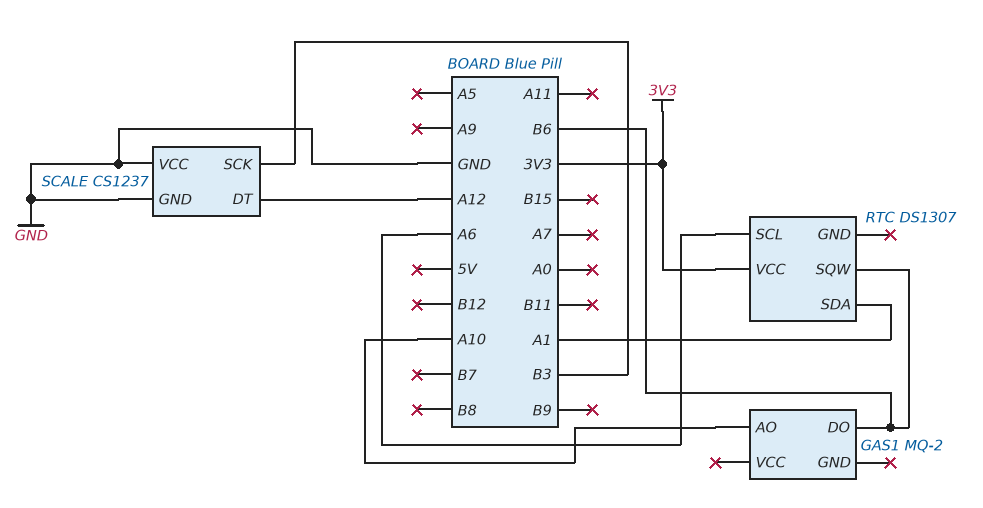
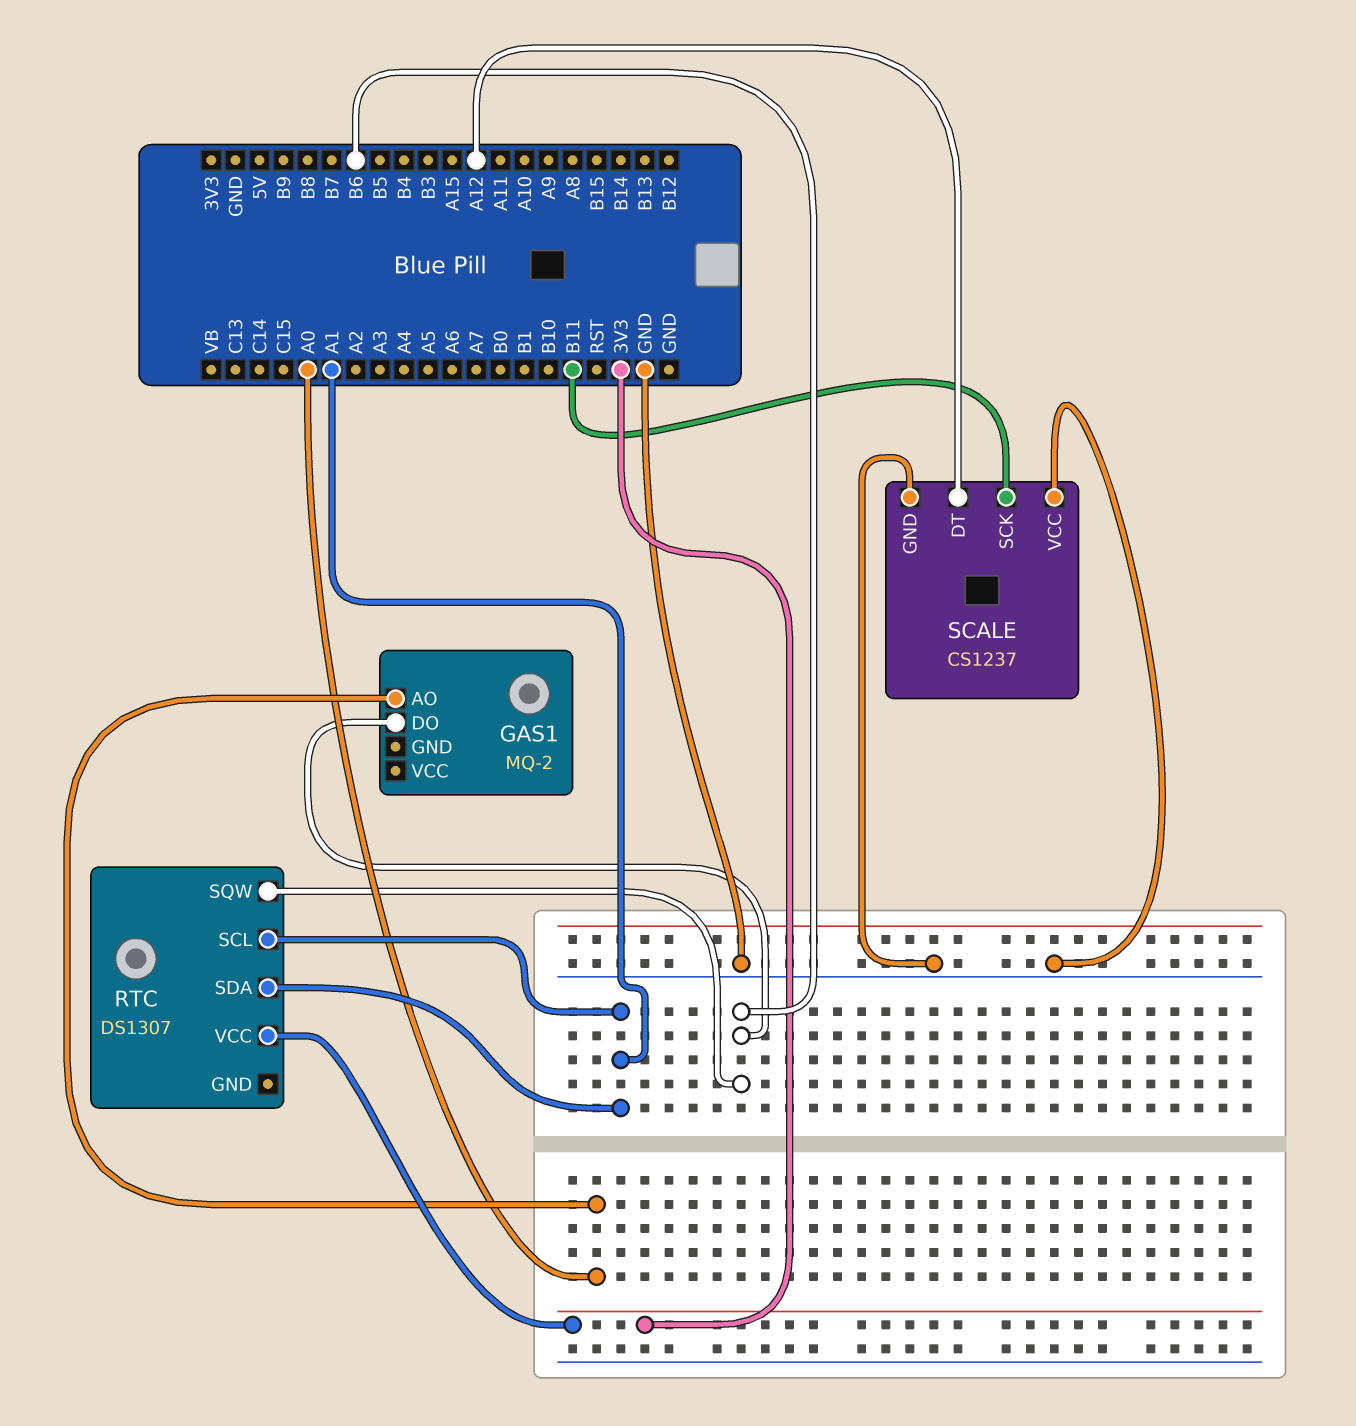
GAS1 pin AO: A10 -> A0
RTC pin SCL: A6 -> A1
SCALE pin SCK: B3 -> B11

